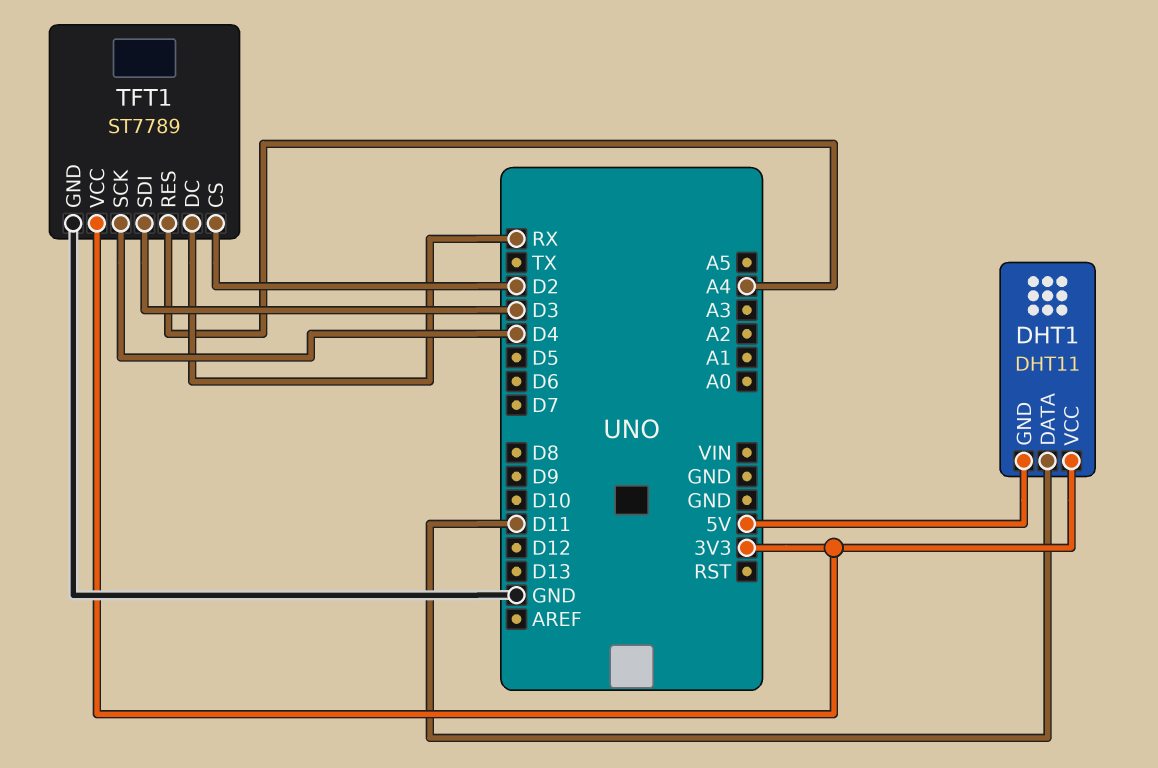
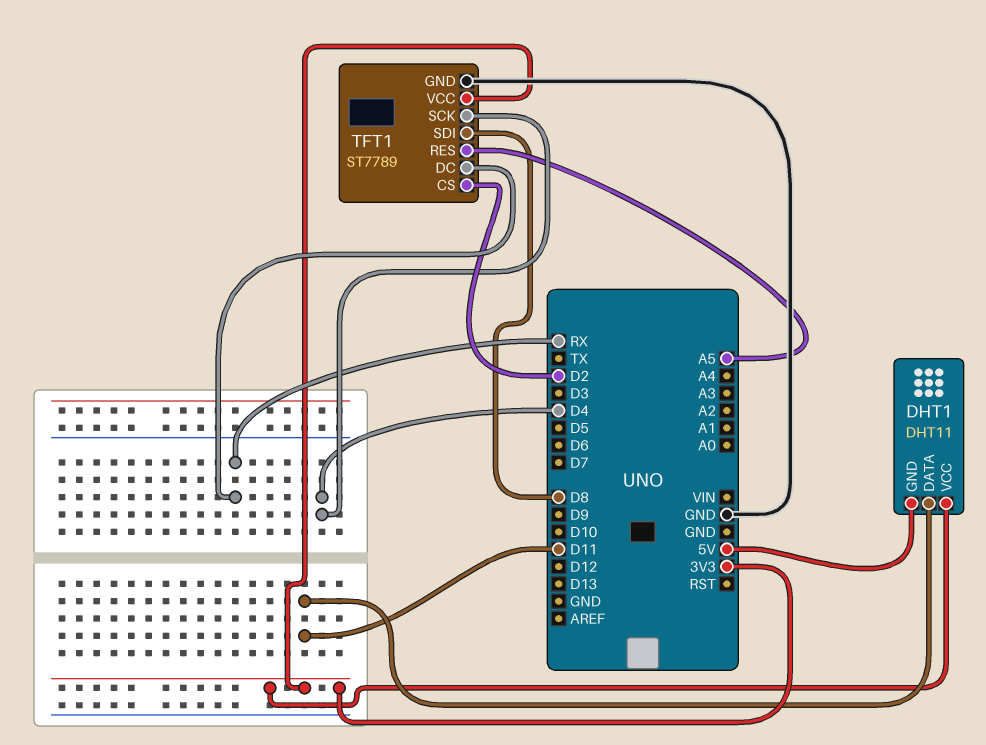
TFT1 pin RES: A4 -> A5
TFT1 pin SDI: D3 -> D8

